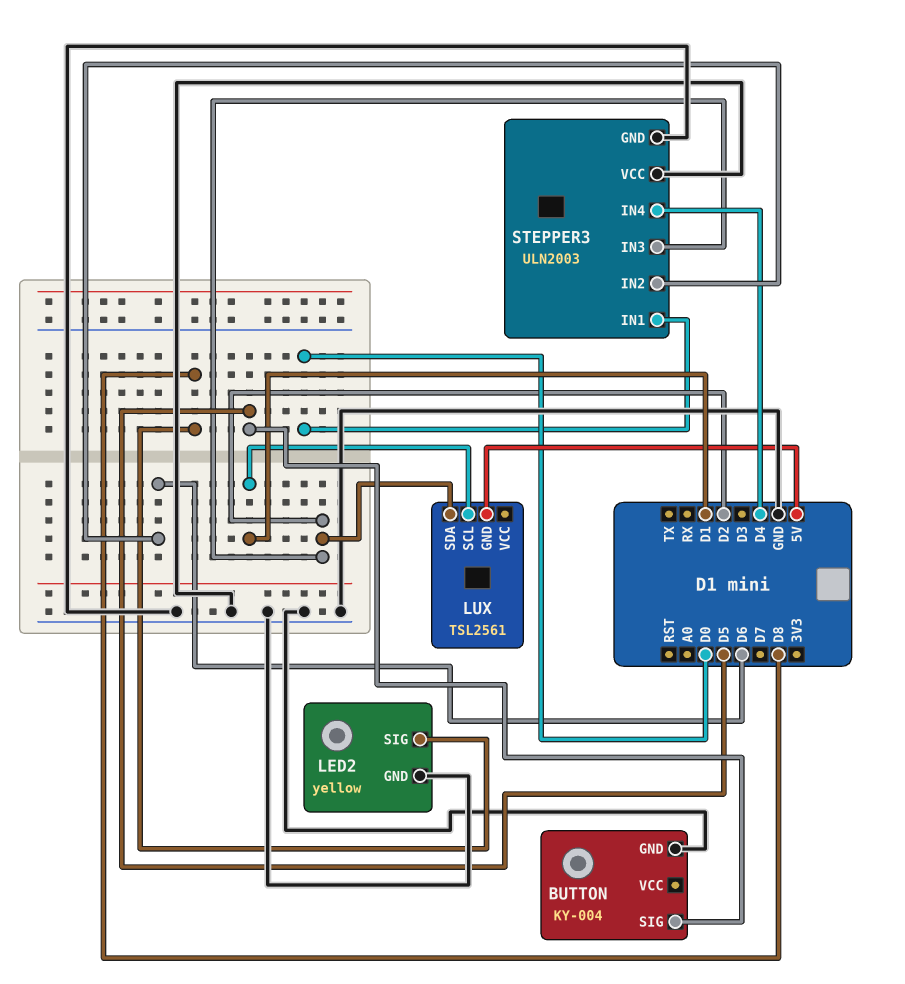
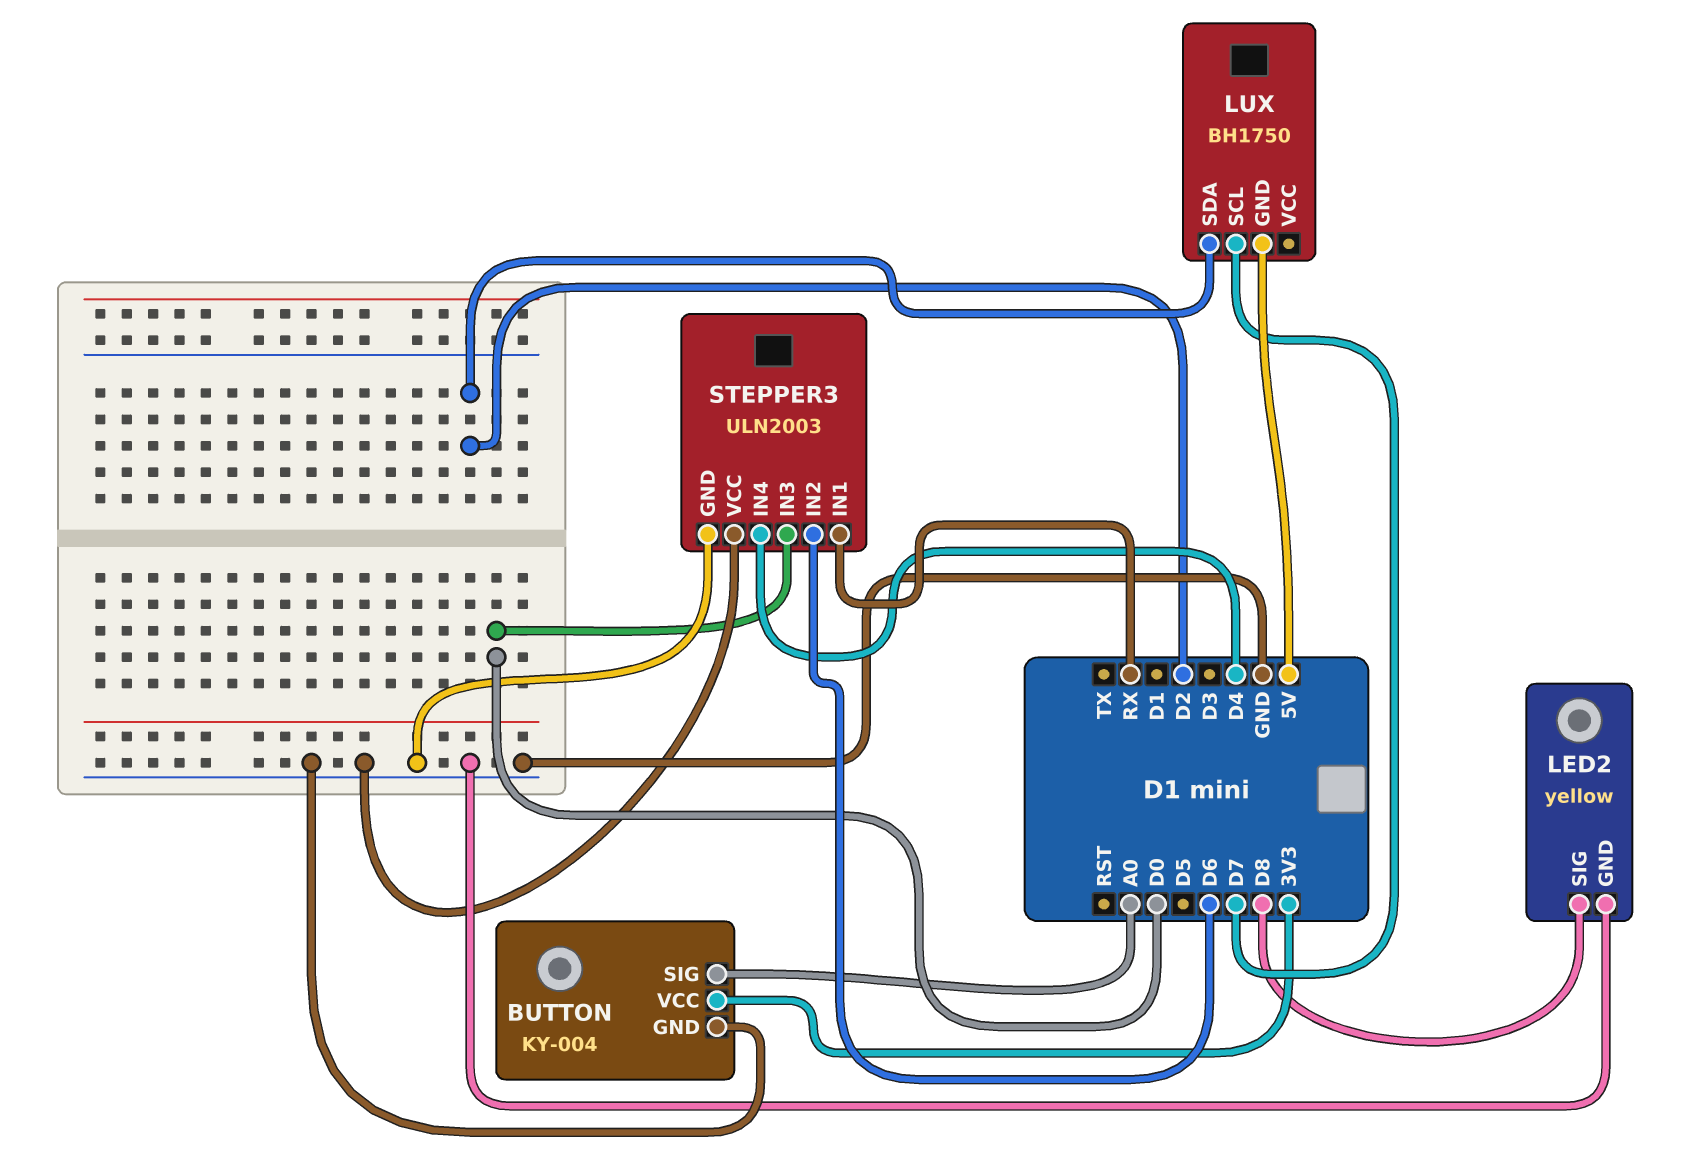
BUTTON pin SIG: D5 -> A0
BUTTON pin VCC: none -> 3V3
LUX: TSL2561 -> BH1750
LUX pin SCL: D1 -> D7
STEPPER3 pin IN1: D0 -> RX
STEPPER3 pin IN3: D2 -> D0

